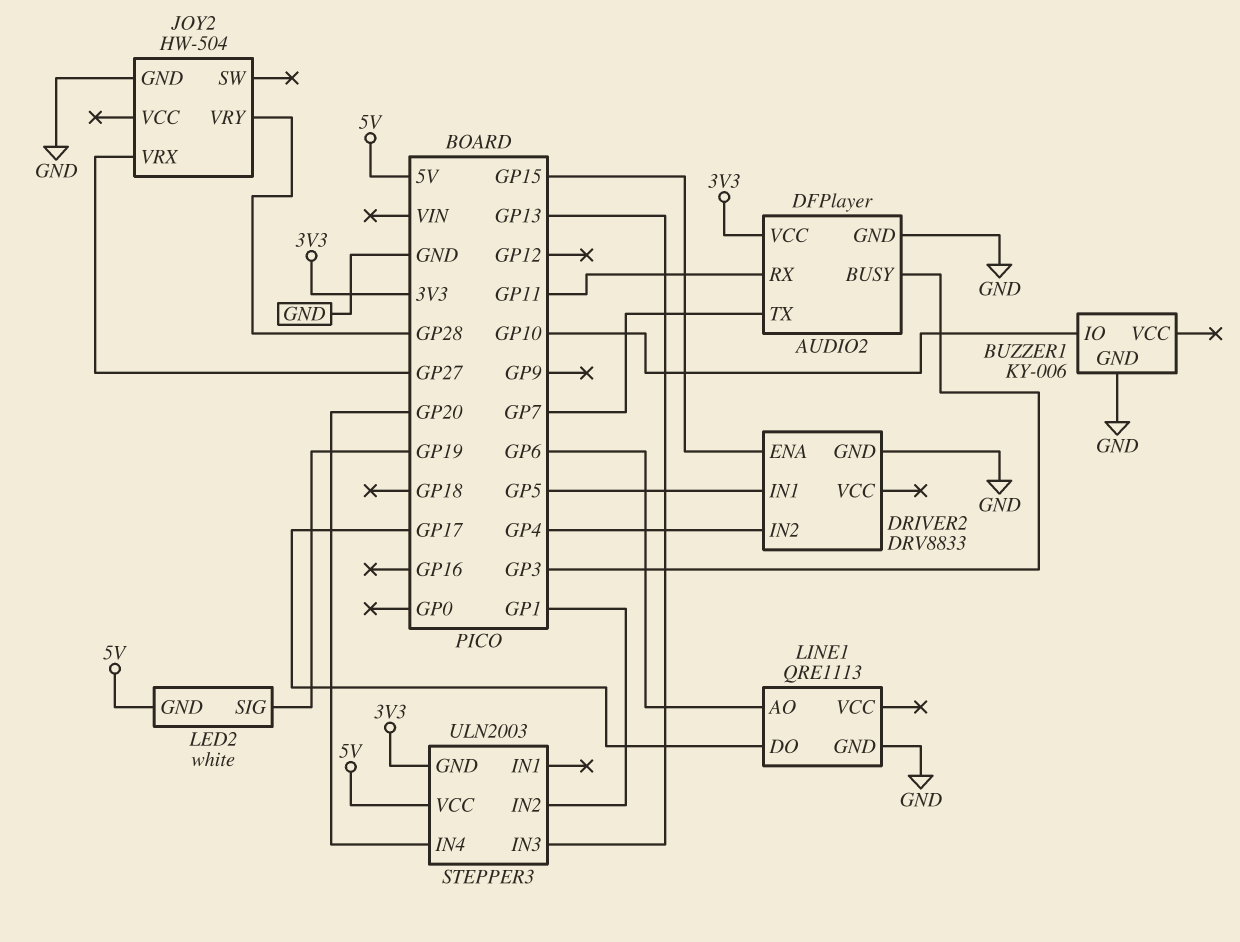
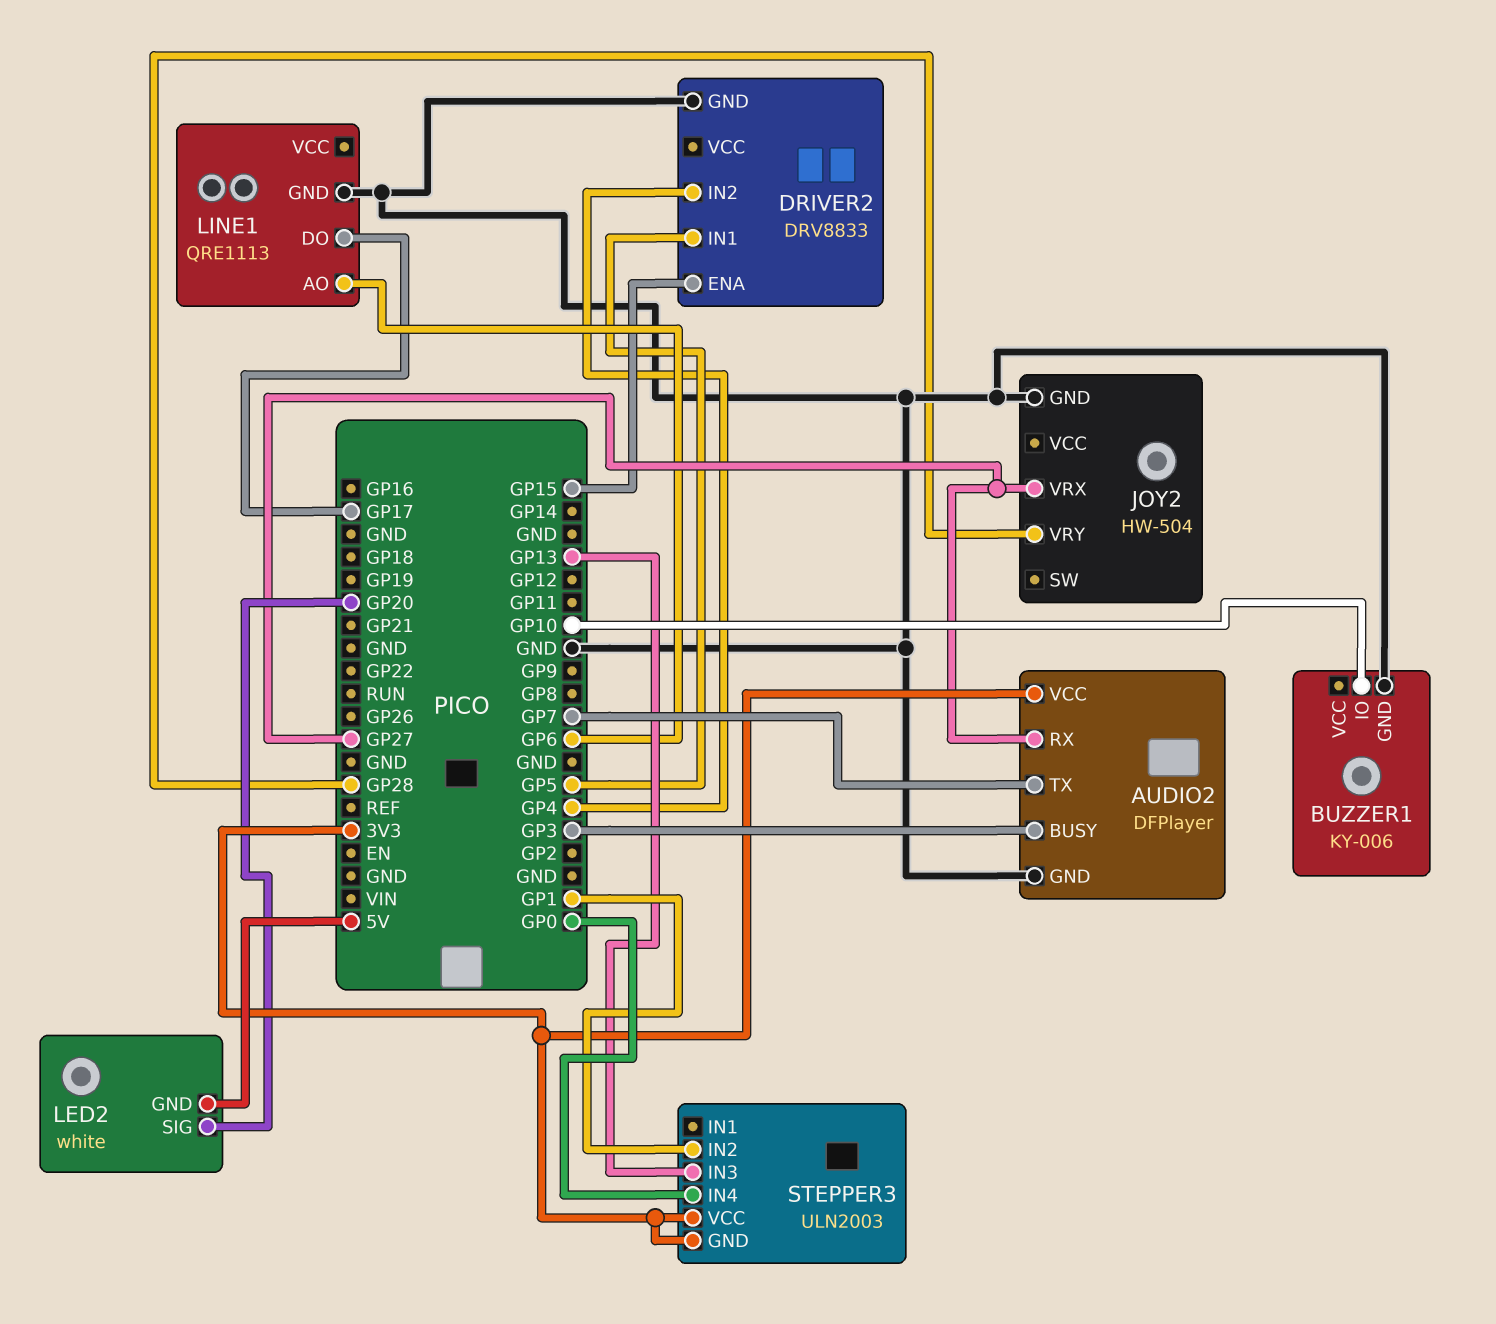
AUDIO2 pin RX: GP11 -> GP27
LED2 pin SIG: GP19 -> GP20
STEPPER3 pin IN4: GP20 -> GP0
STEPPER3 pin VCC: 5V -> 3V3

